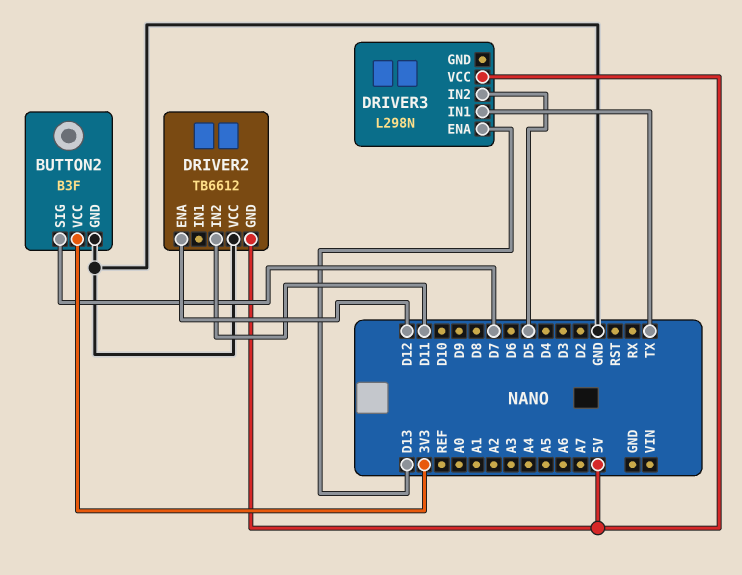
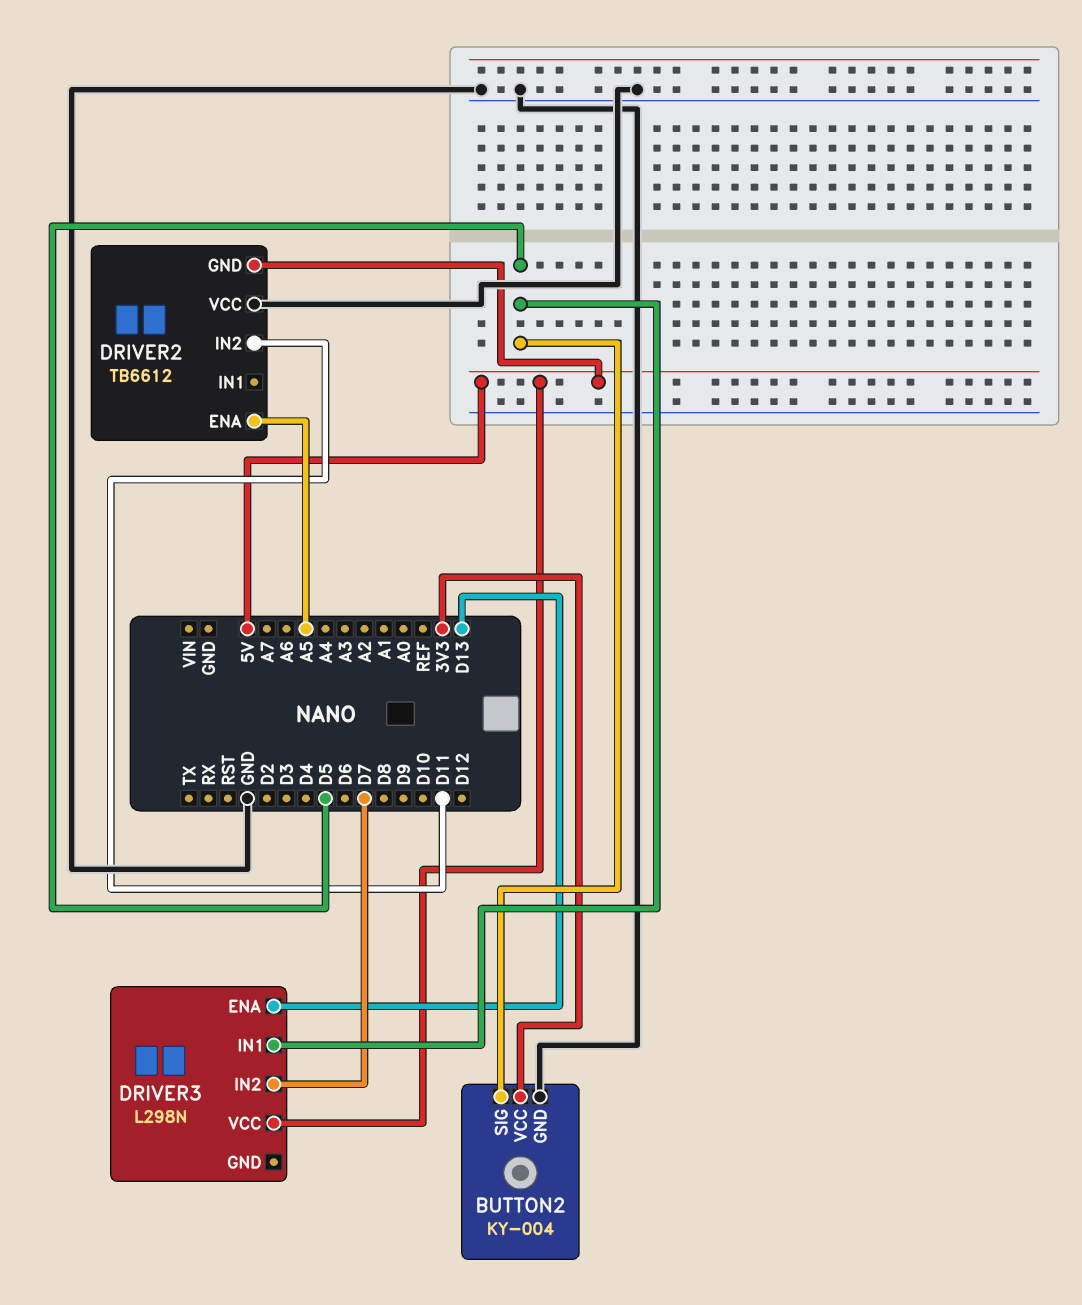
BUTTON2: B3F -> KY-004
BUTTON2 pin SIG: D7 -> D5
DRIVER2 pin ENA: D12 -> A5
DRIVER3 pin IN1: TX -> D5
DRIVER3 pin IN2: D5 -> D7

